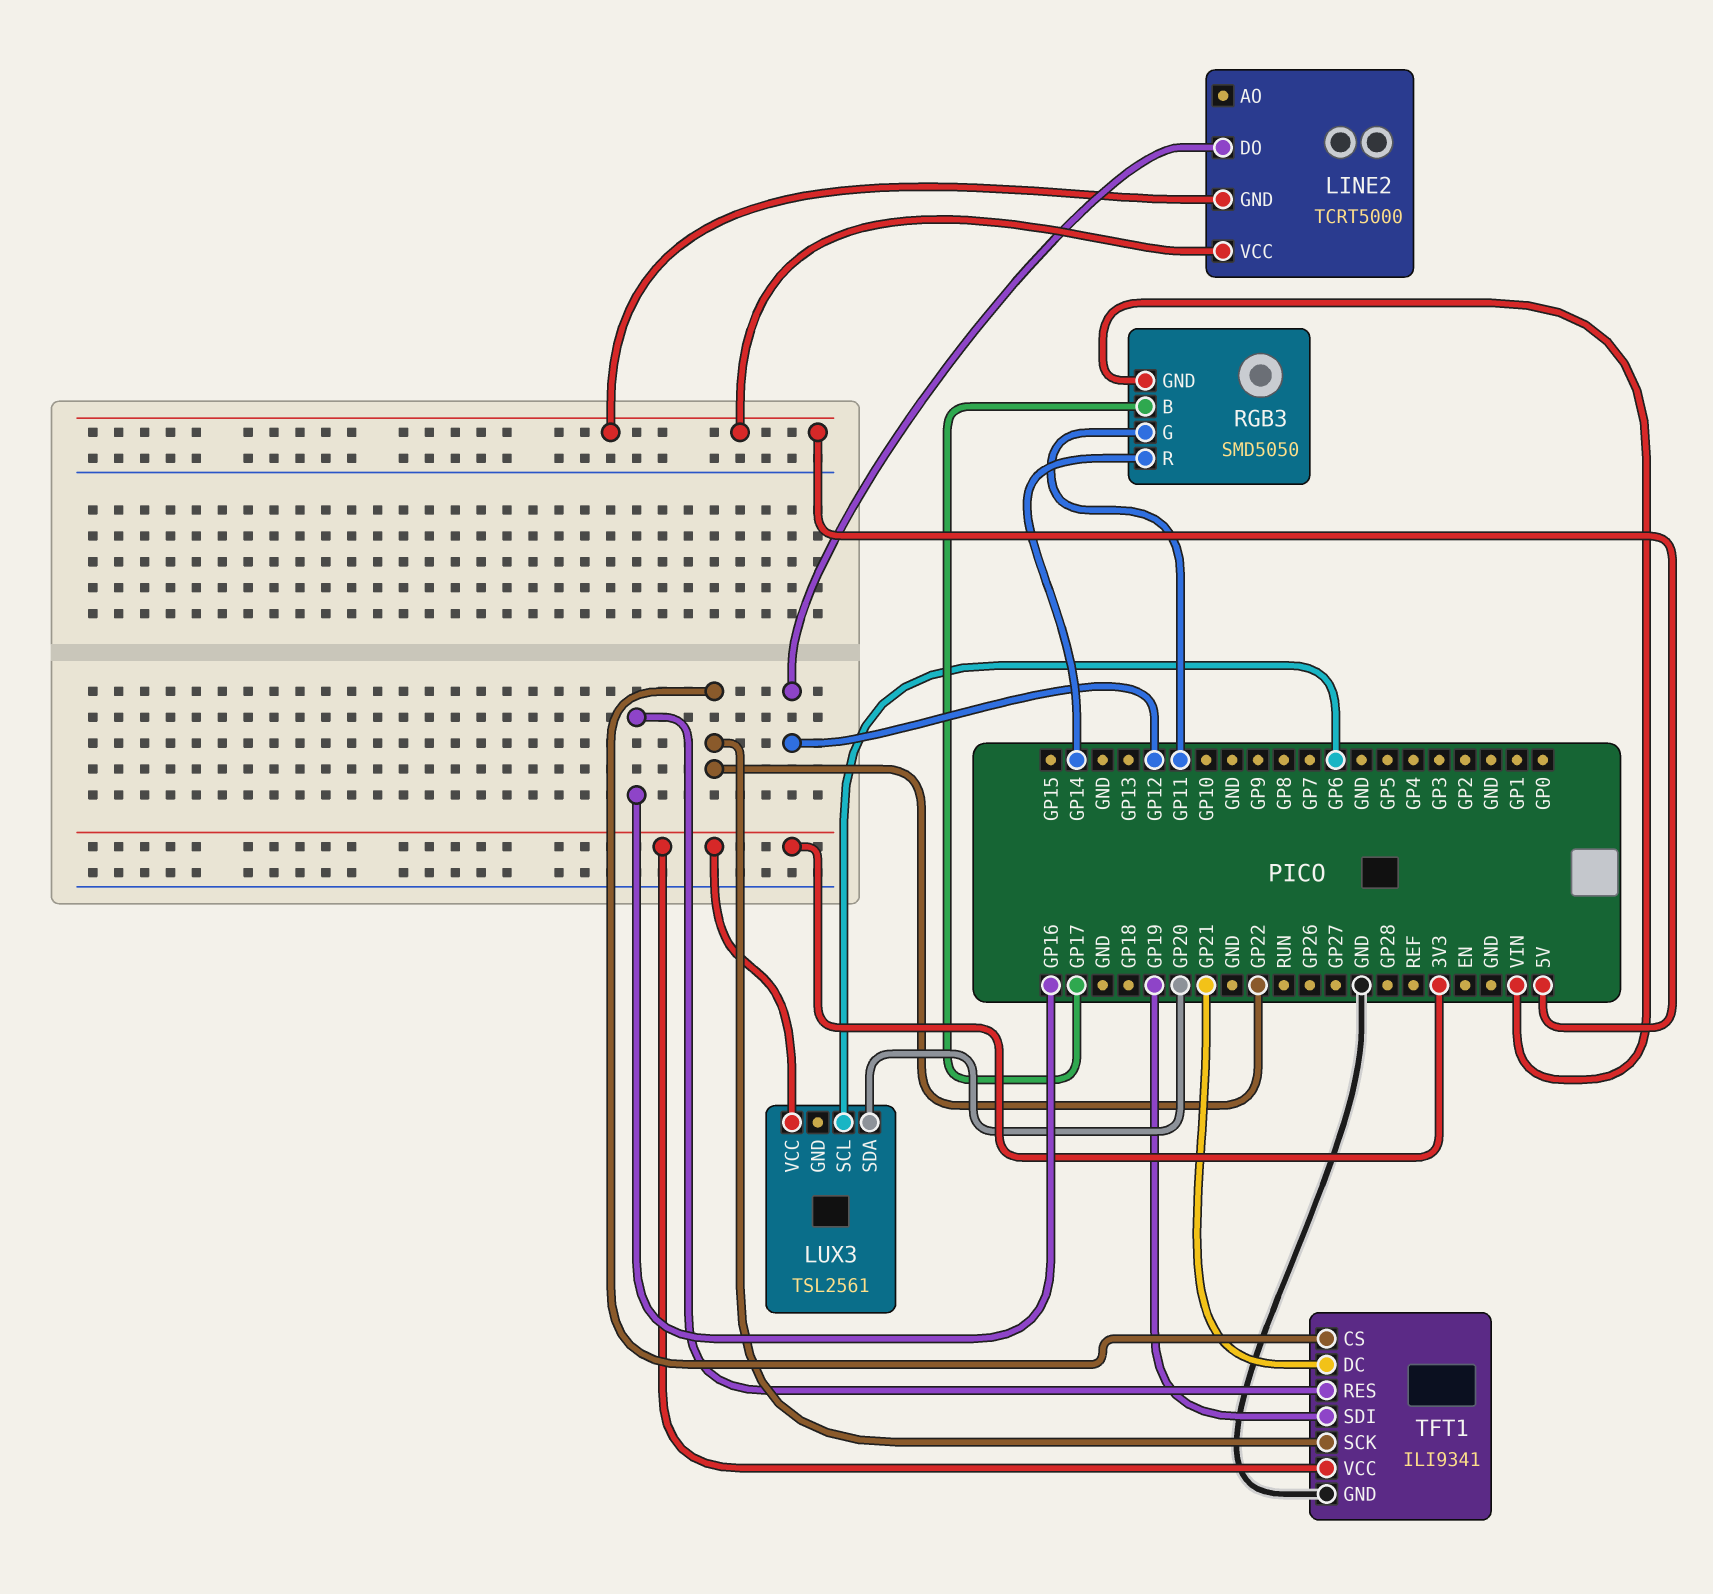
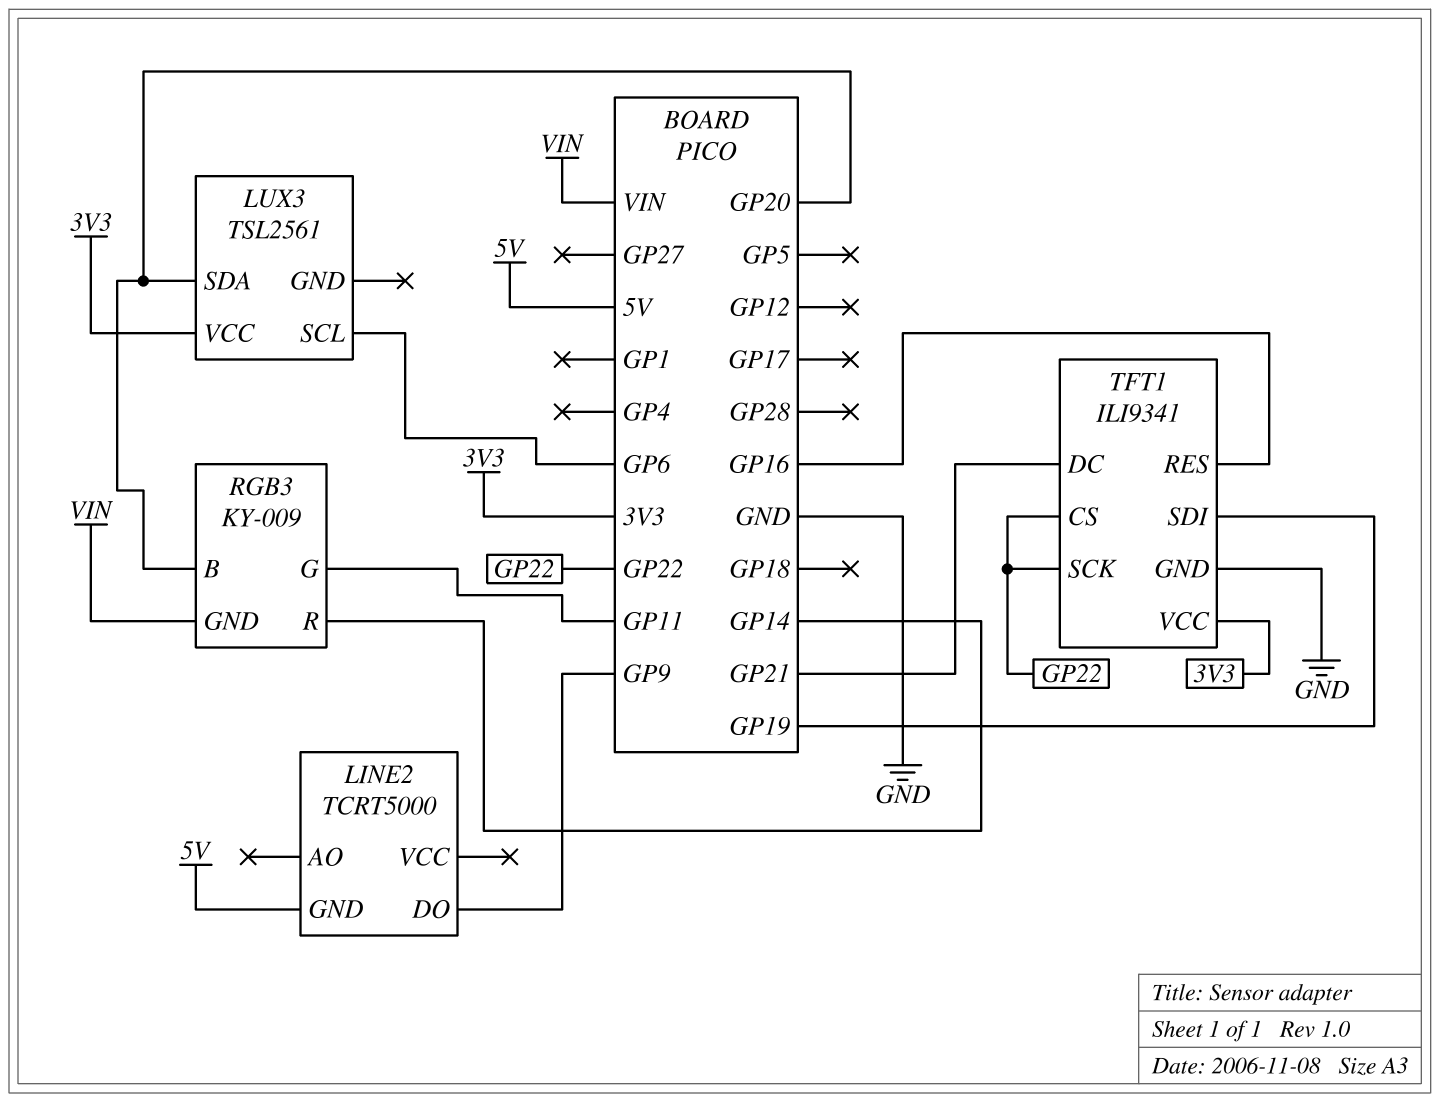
LINE2 pin DO: GP12 -> GP9
LINE2 pin VCC: 5V -> none
RGB3: SMD5050 -> KY-009
RGB3 pin B: GP17 -> GP20

